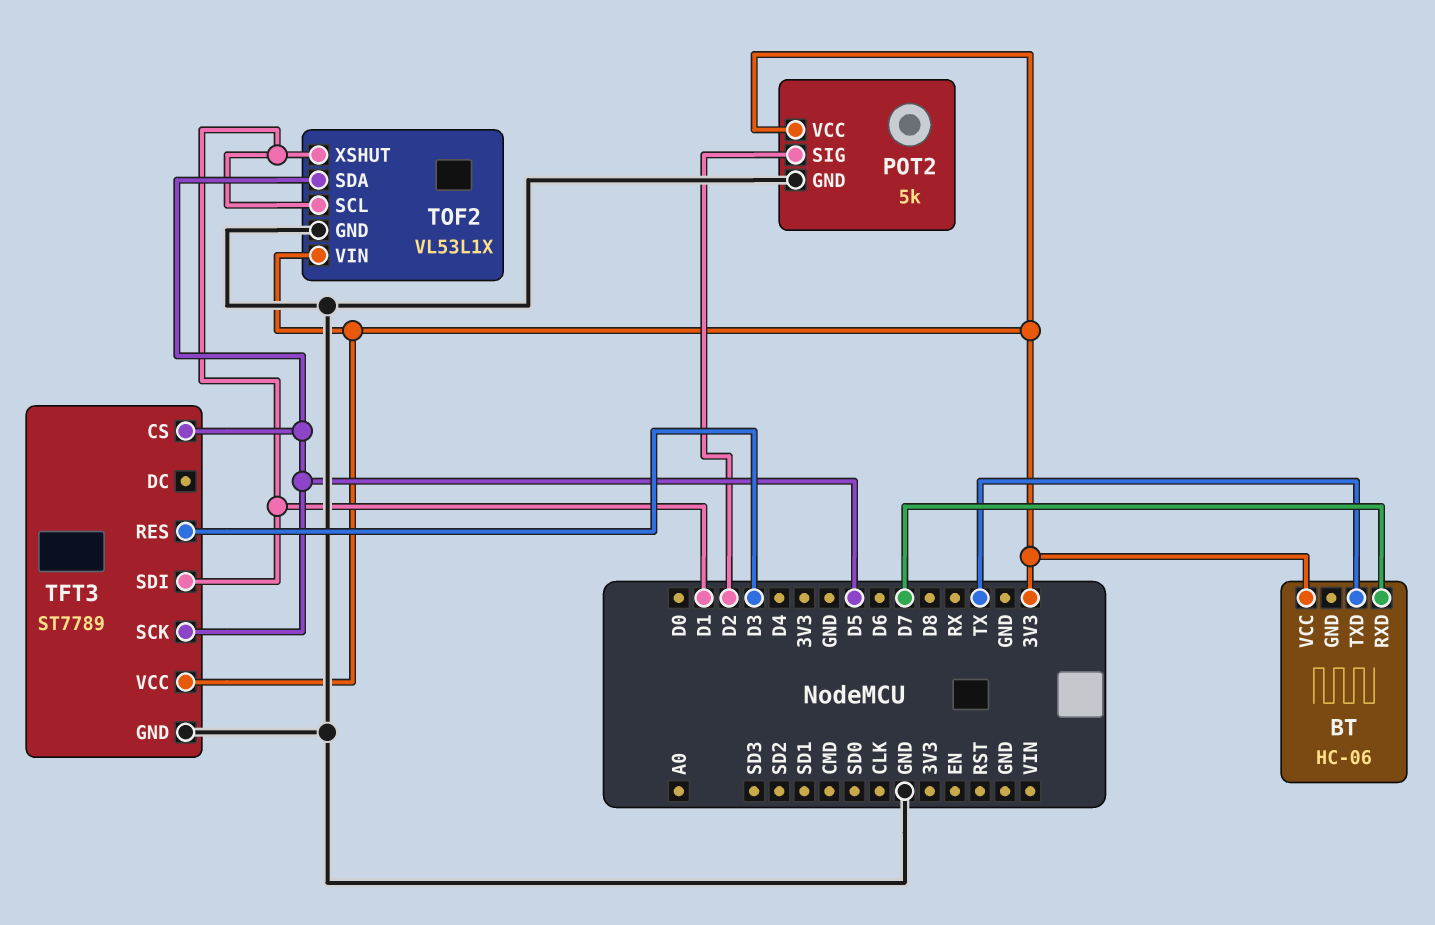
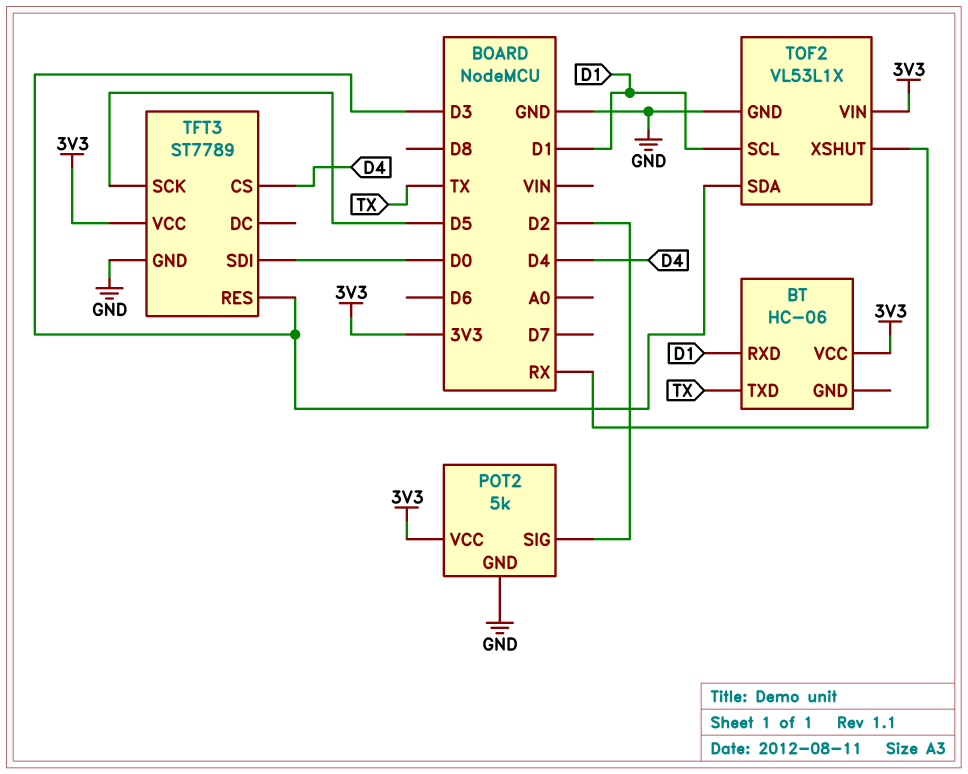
BT pin RXD: D7 -> D1
TFT3 pin CS: D5 -> D4
TFT3 pin SDI: D1 -> D0
TOF2 pin SDA: D5 -> D3
TOF2 pin XSHUT: D1 -> RX

